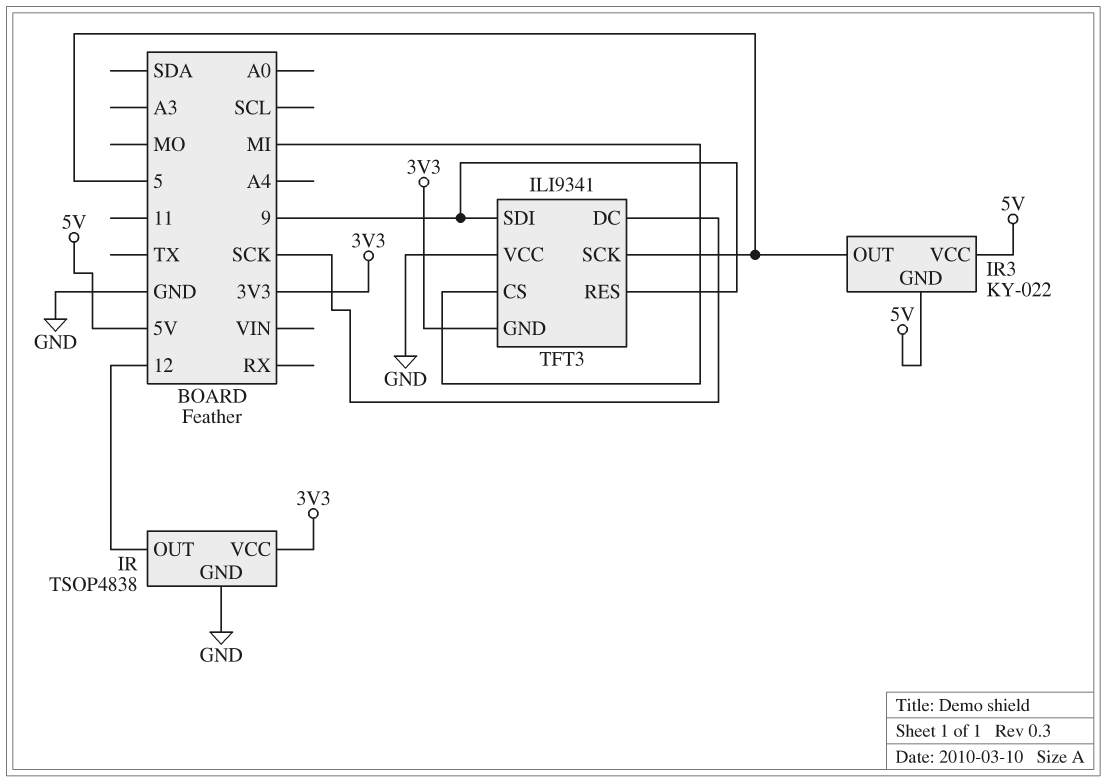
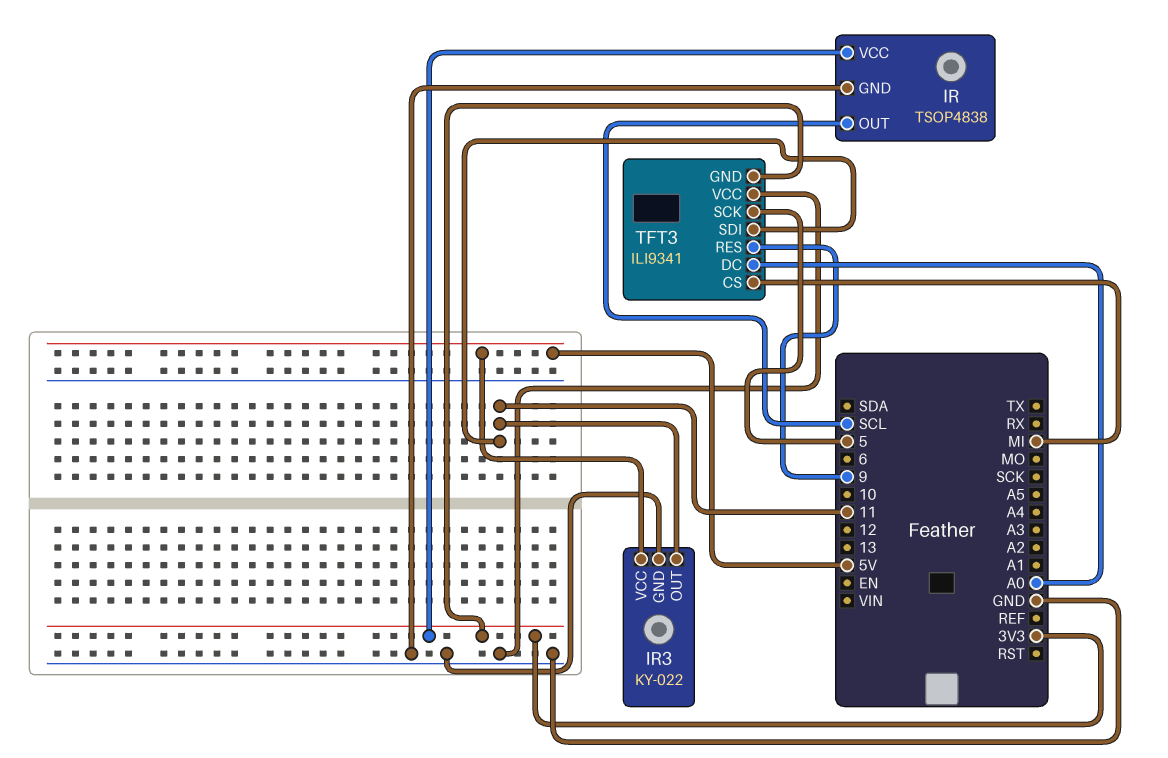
IR pin OUT: 12 -> SCL
IR3 pin GND: 5V -> GND
IR3 pin OUT: 5 -> 11
TFT3 pin DC: SCK -> A0
TFT3 pin SDI: 9 -> 11

